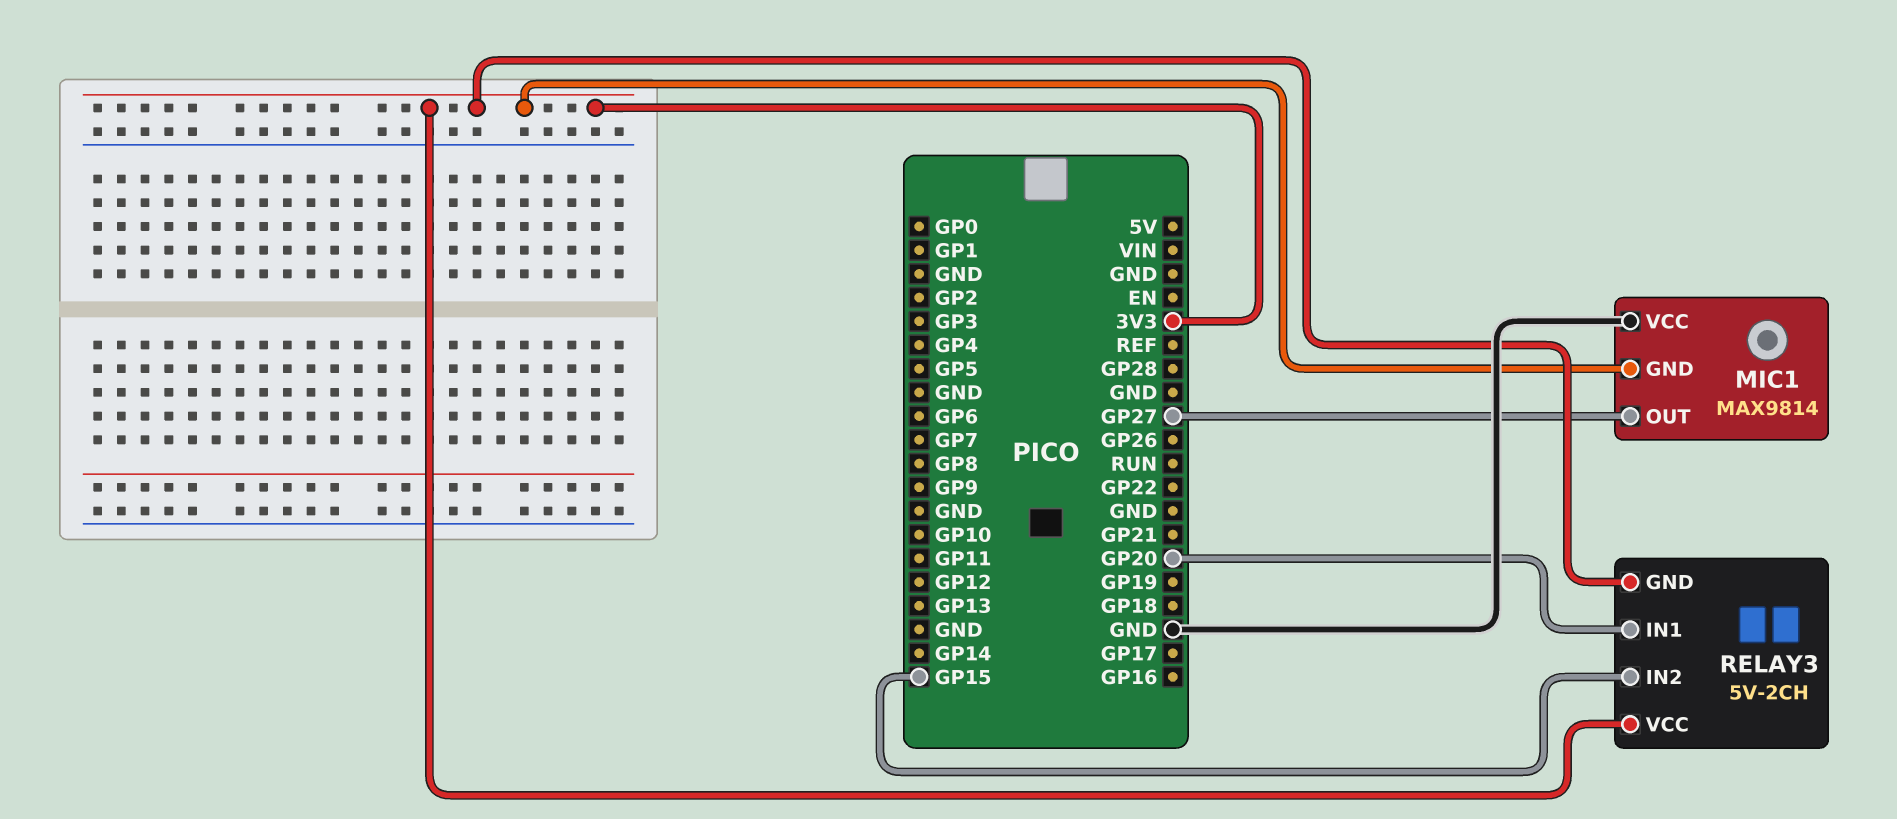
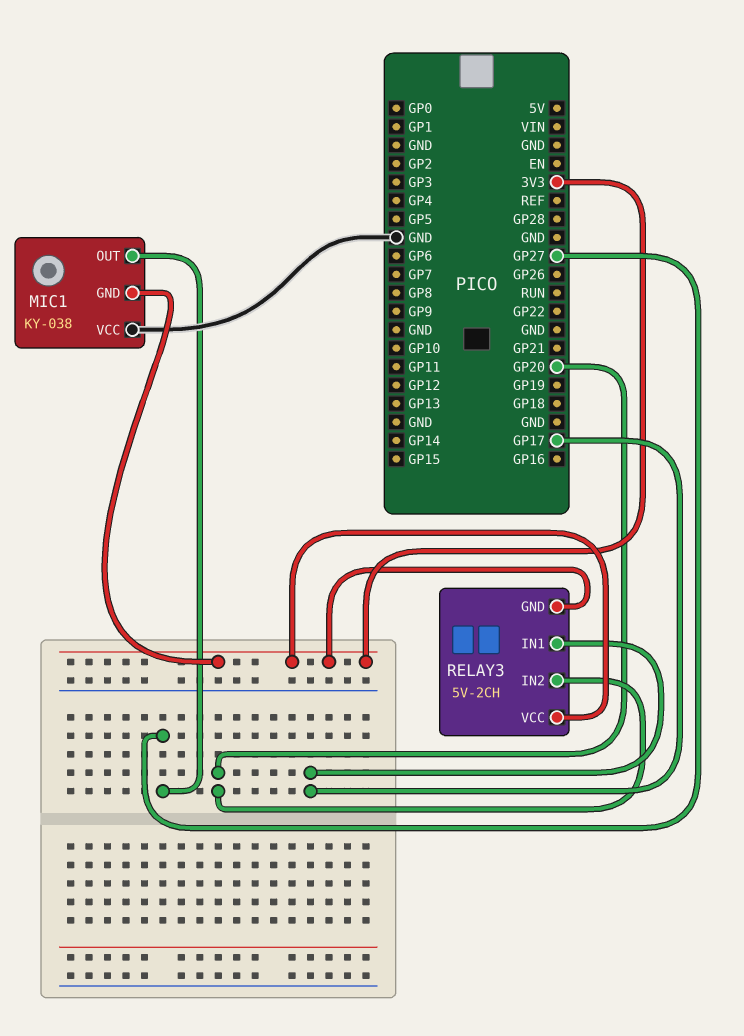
MIC1: MAX9814 -> KY-038
RELAY3 pin IN1: GP20 -> GP17
RELAY3 pin IN2: GP15 -> GP20

